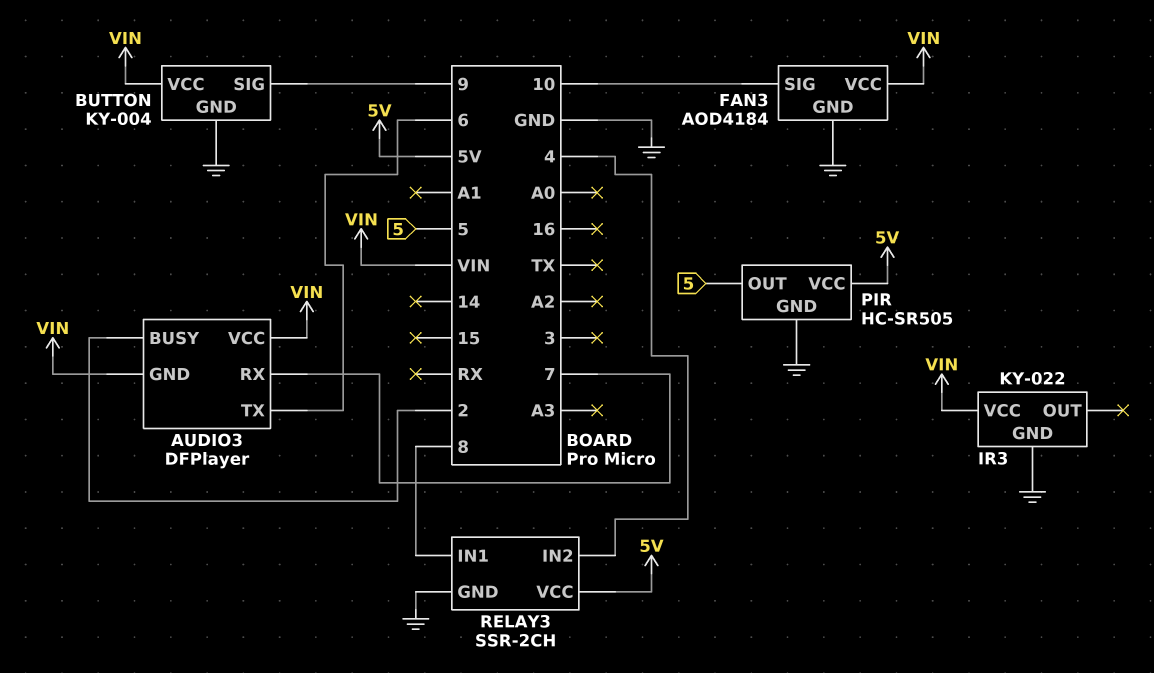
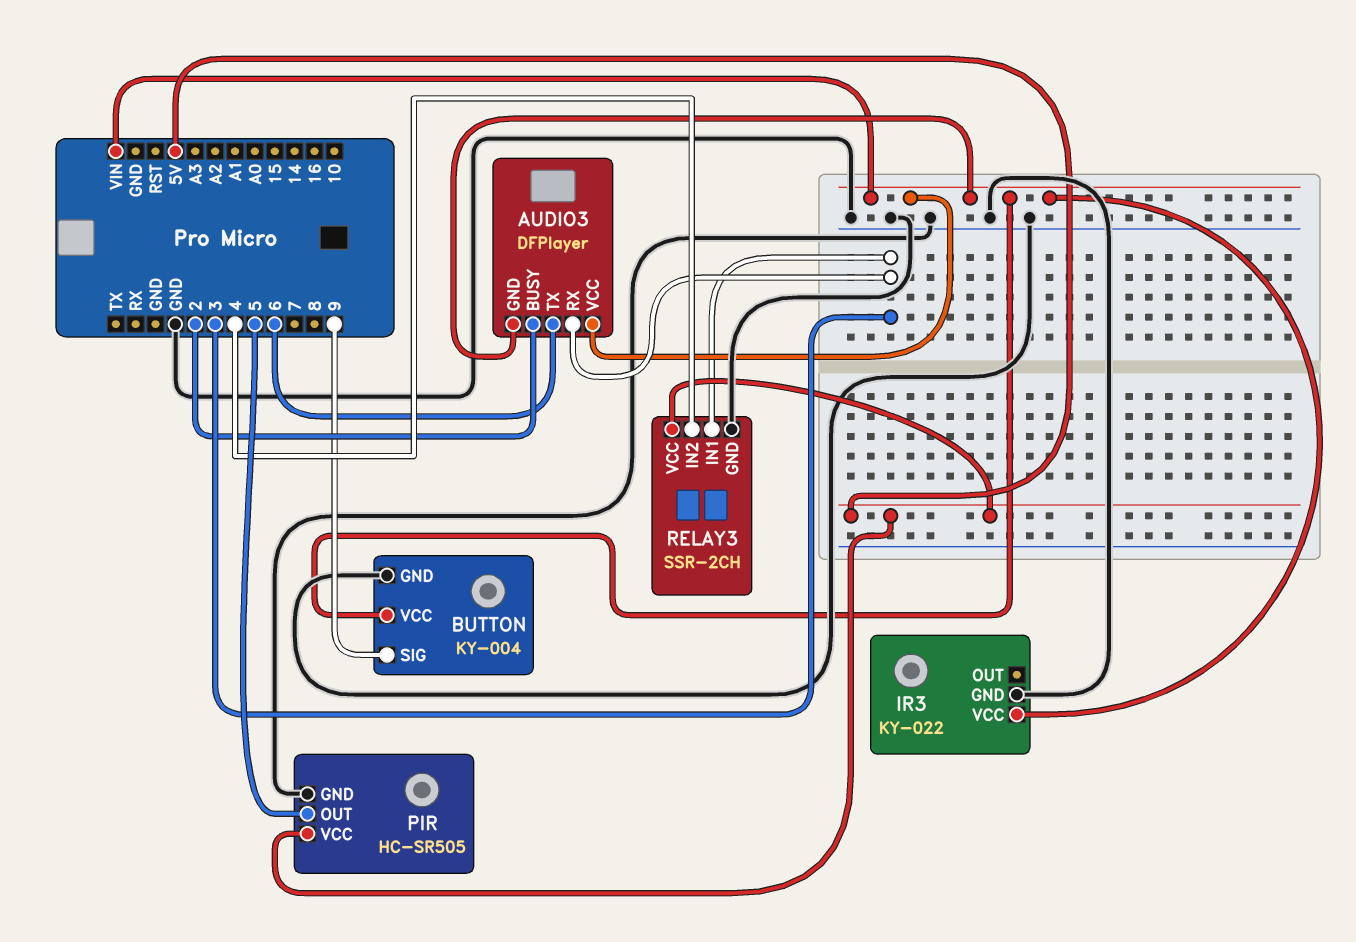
AUDIO3 pin RX: 7 -> 3
FAN3: AOD4184 -> none
FAN3 pin GND: GND -> none
FAN3 pin SIG: 10 -> none
FAN3 pin VCC: VIN -> none
RELAY3 pin IN1: 8 -> 3

